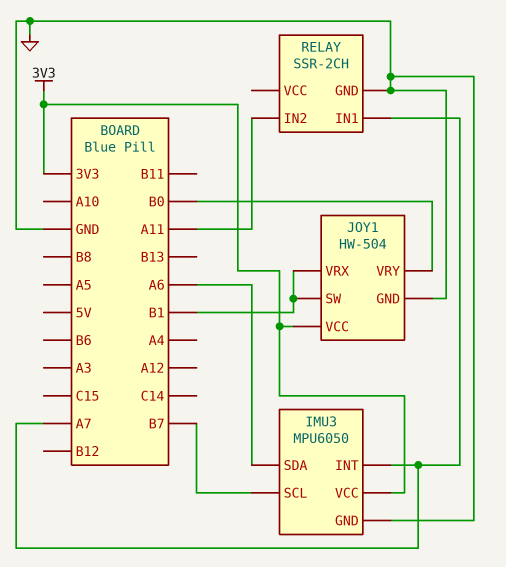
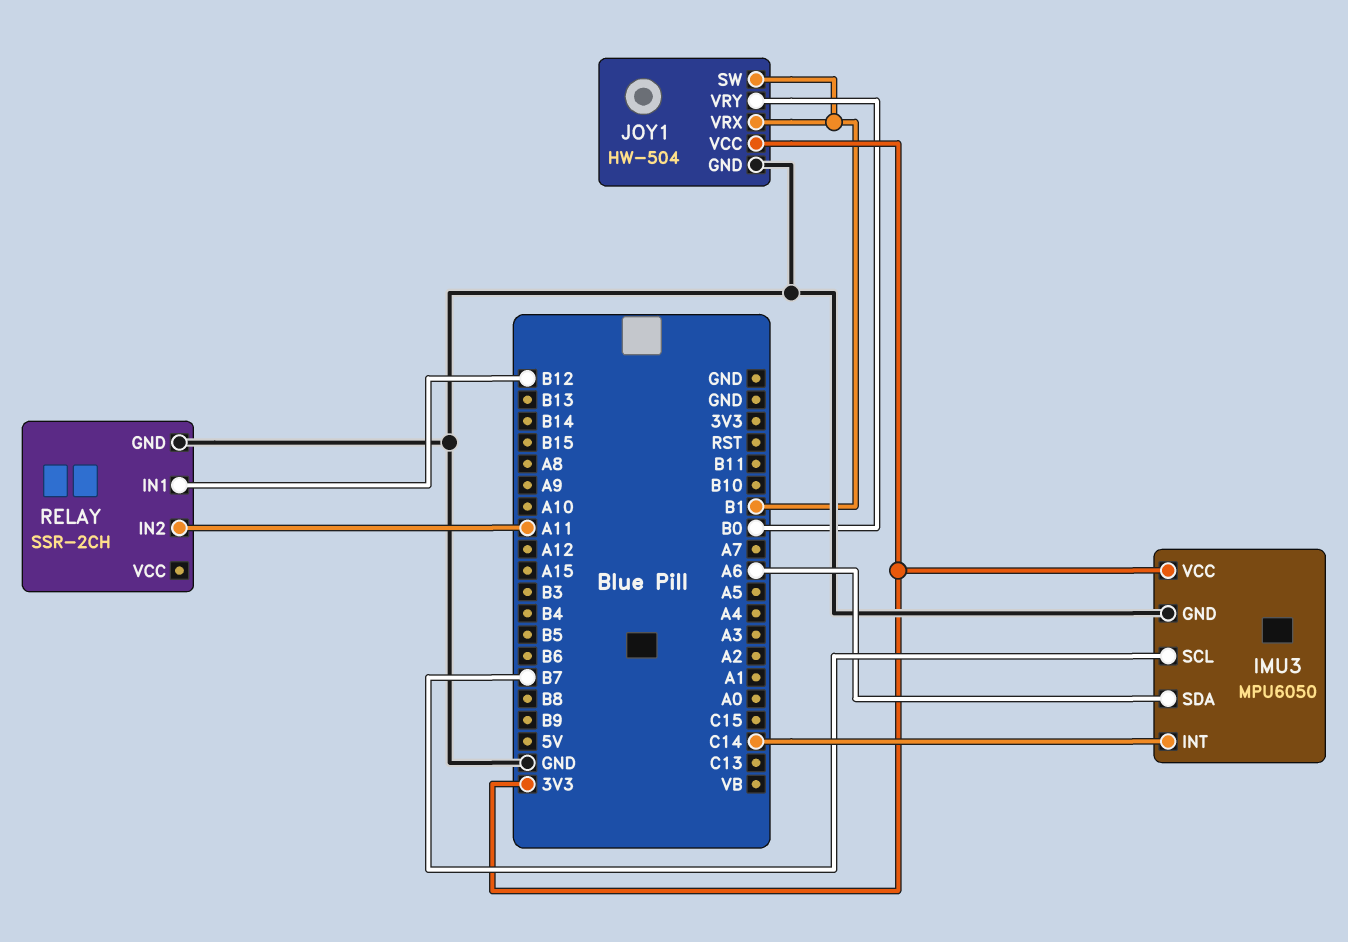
IMU3 pin INT: A7 -> C14
RELAY pin IN1: A7 -> B12

